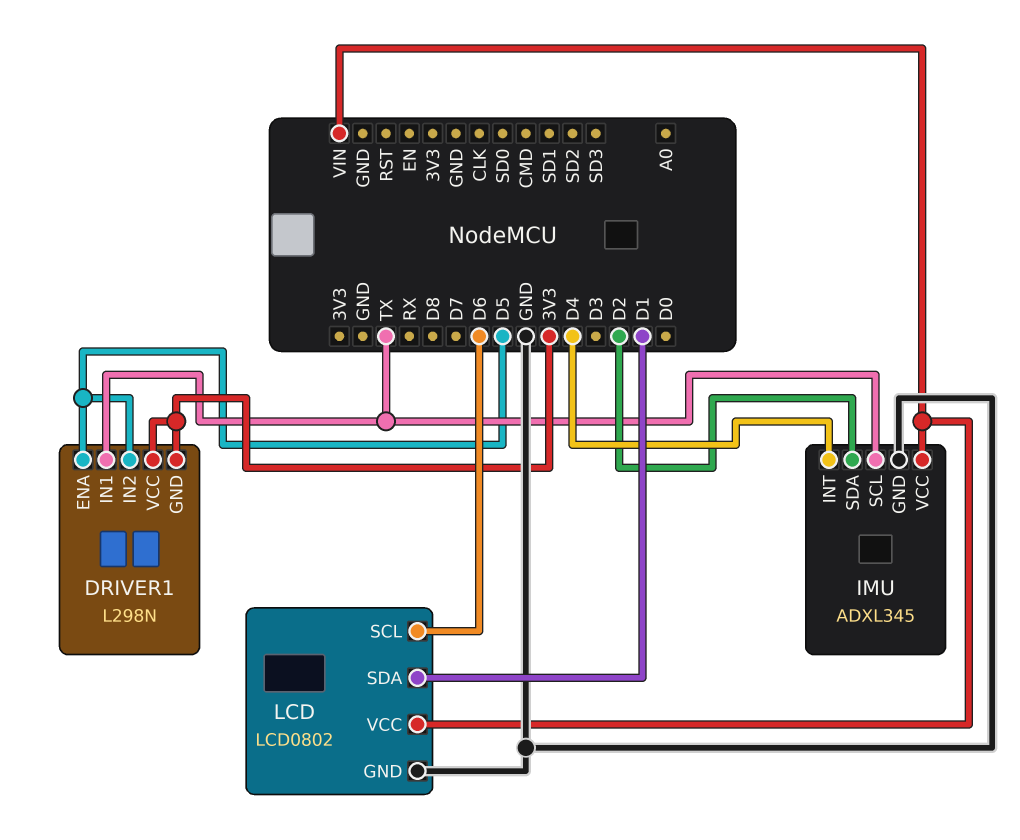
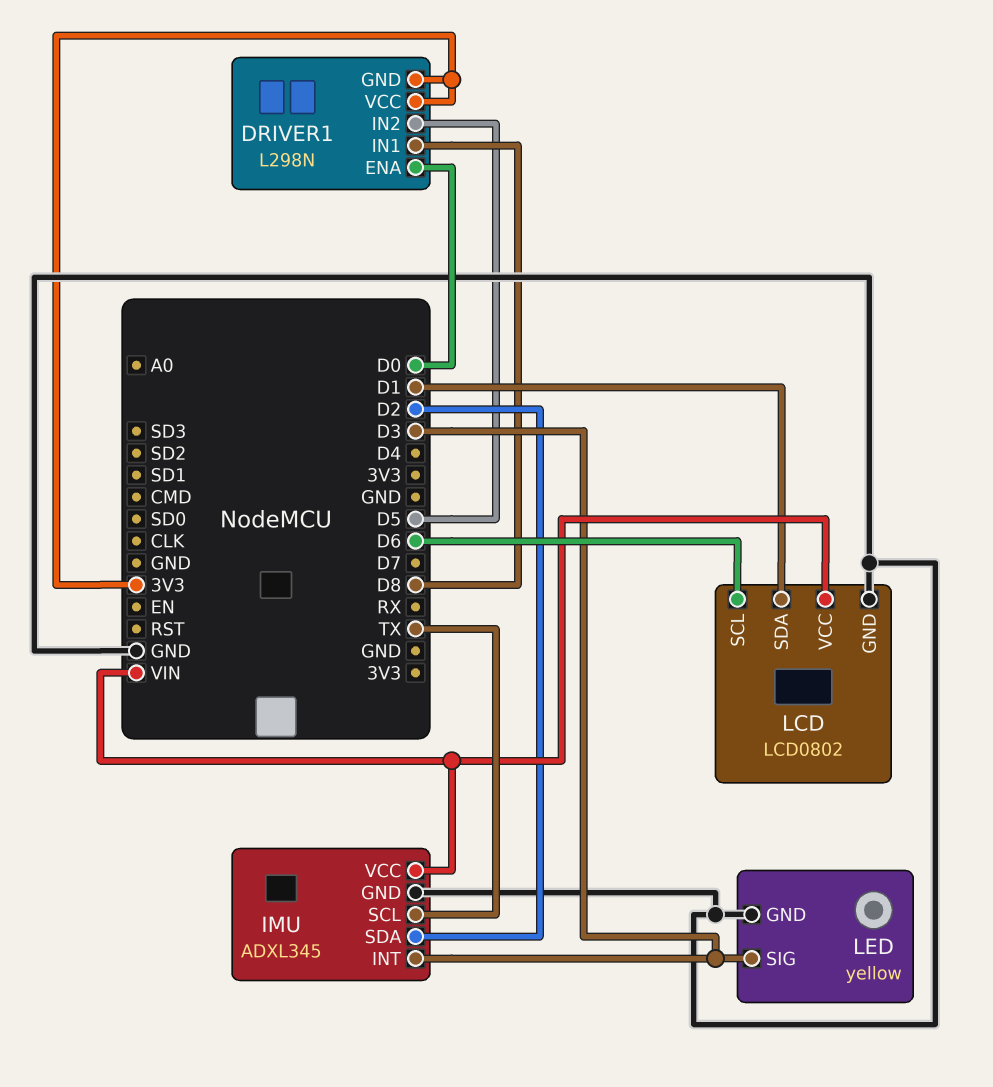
DRIVER1 pin ENA: D5 -> D0
DRIVER1 pin IN1: TX -> D8
IMU pin INT: D4 -> D3
LED: none -> yellow
LED pin GND: none -> GND
LED pin SIG: none -> D3

